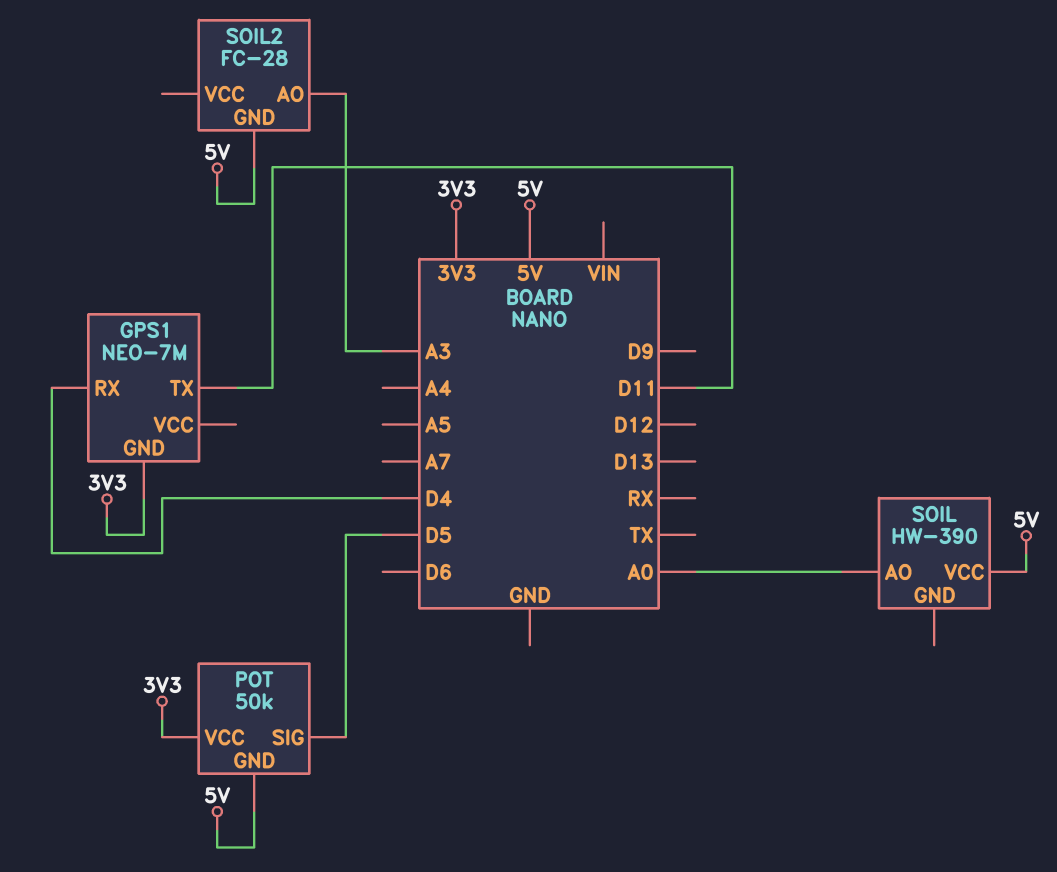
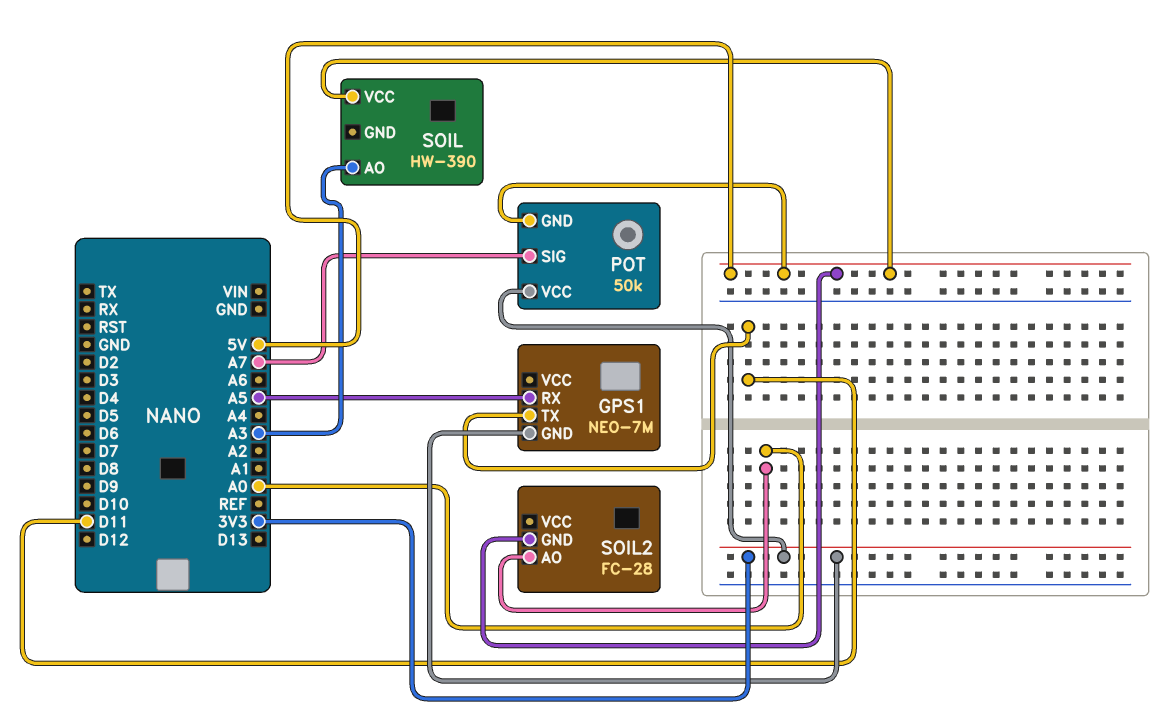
GPS1 pin RX: D4 -> A5
POT pin SIG: D5 -> A7
SOIL pin AO: A0 -> A3
SOIL2 pin AO: A3 -> A0

